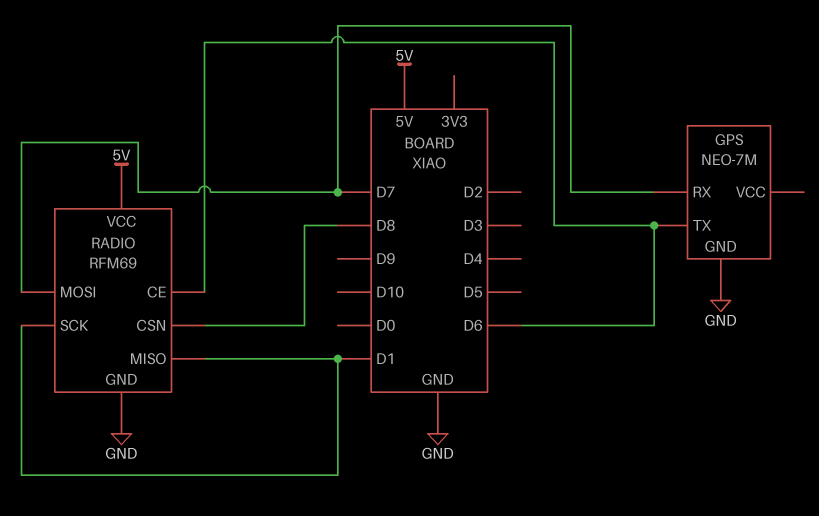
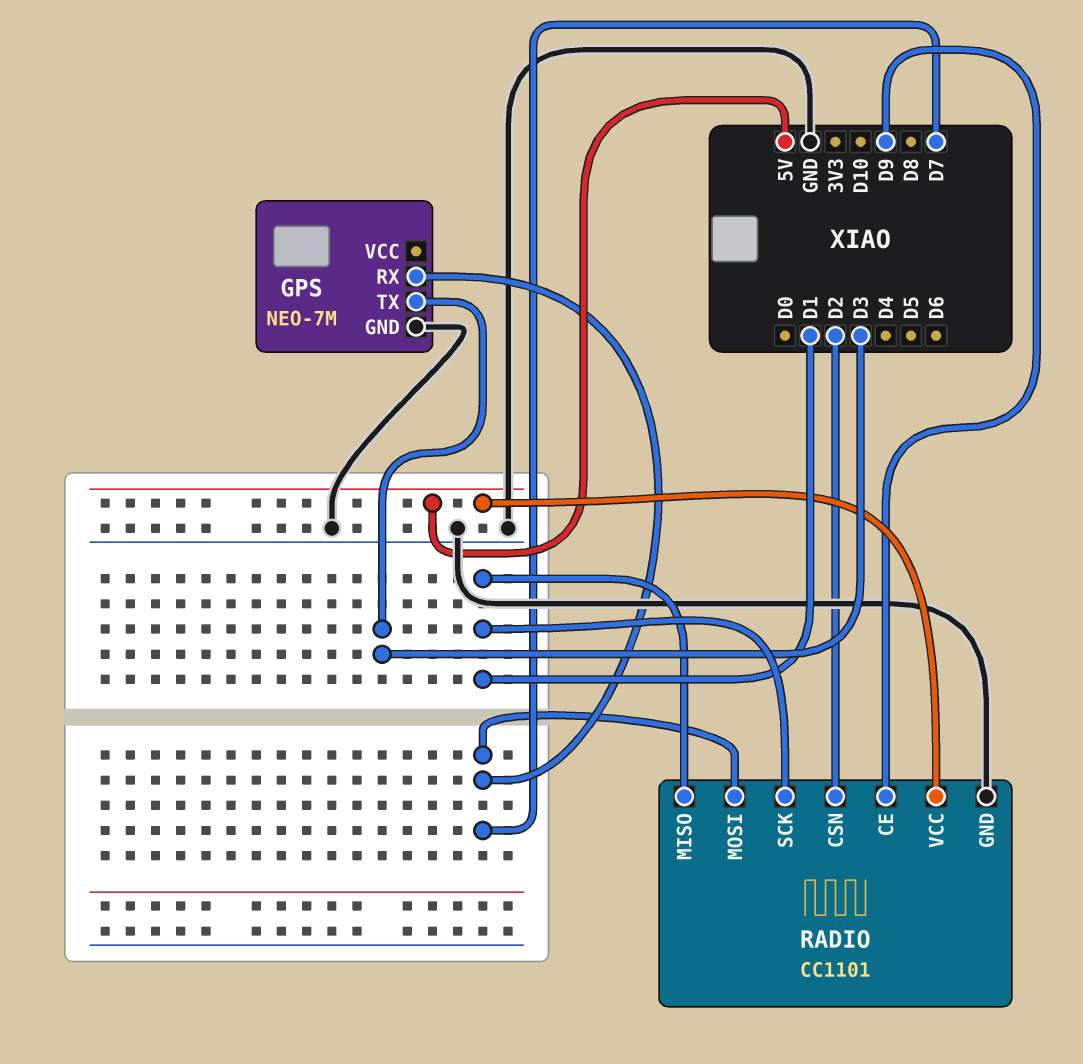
GPS pin TX: D6 -> D3
RADIO: RFM69 -> CC1101
RADIO pin CE: D6 -> D9
RADIO pin CSN: D8 -> D2

